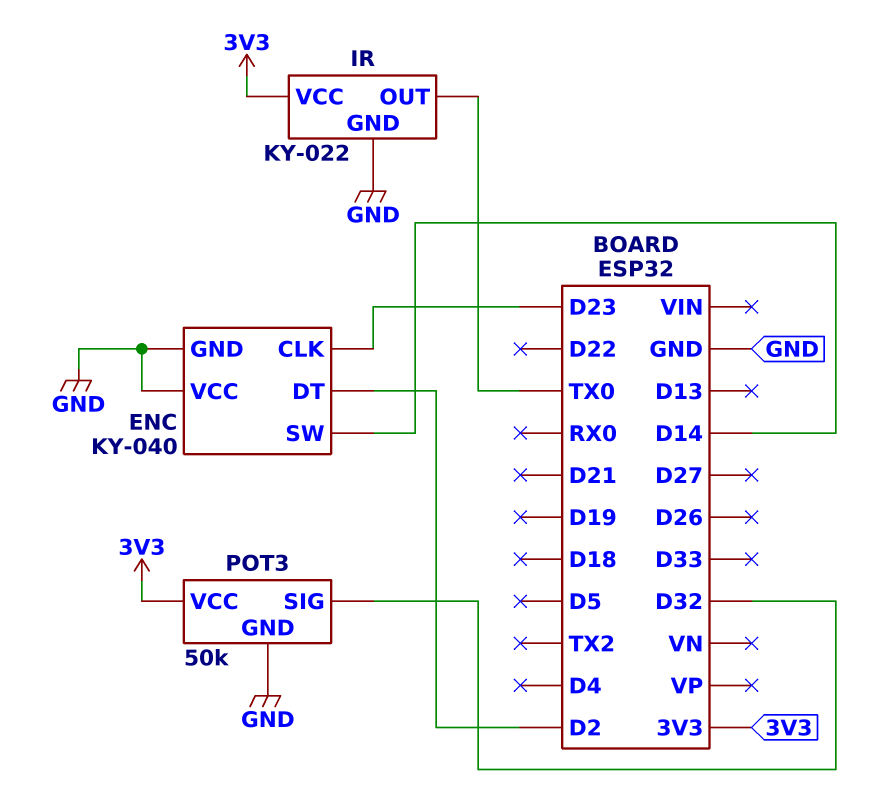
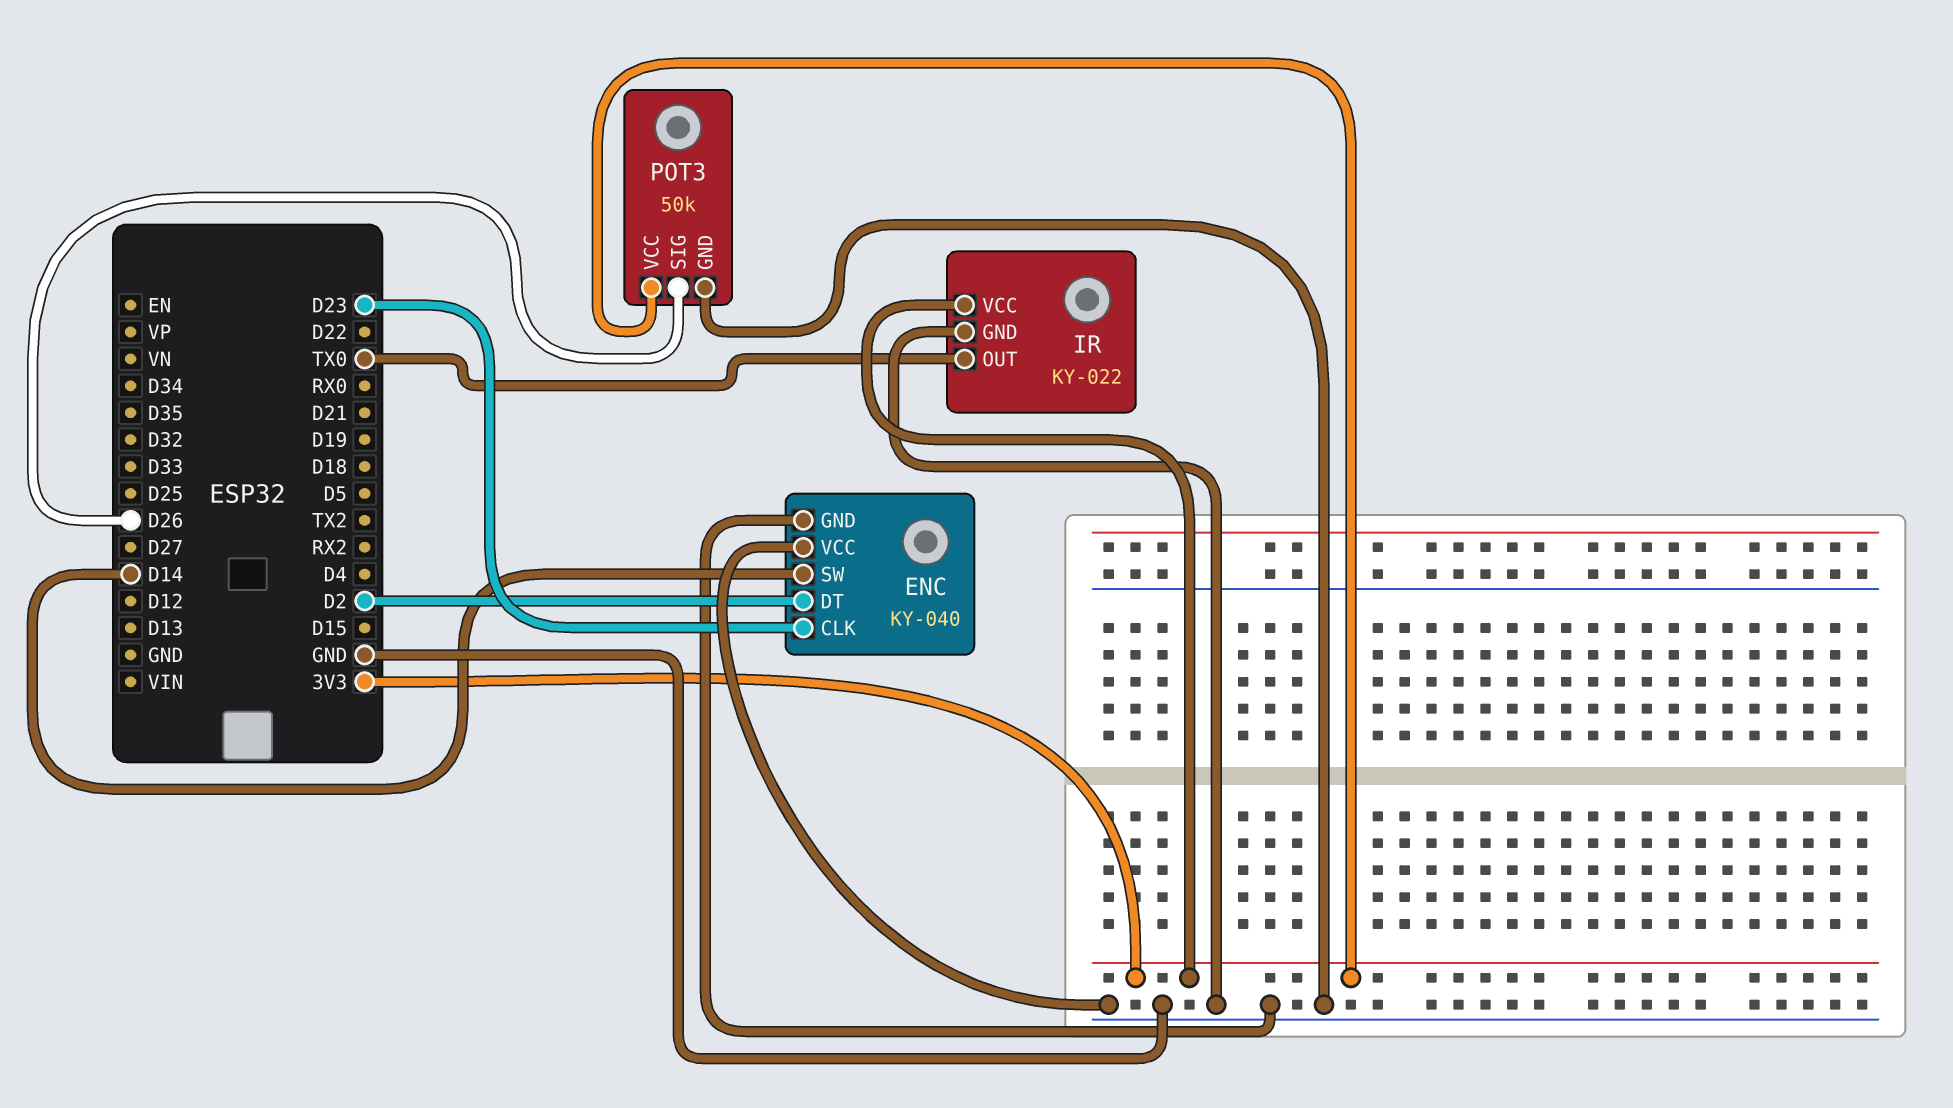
POT3 pin SIG: D32 -> D26

